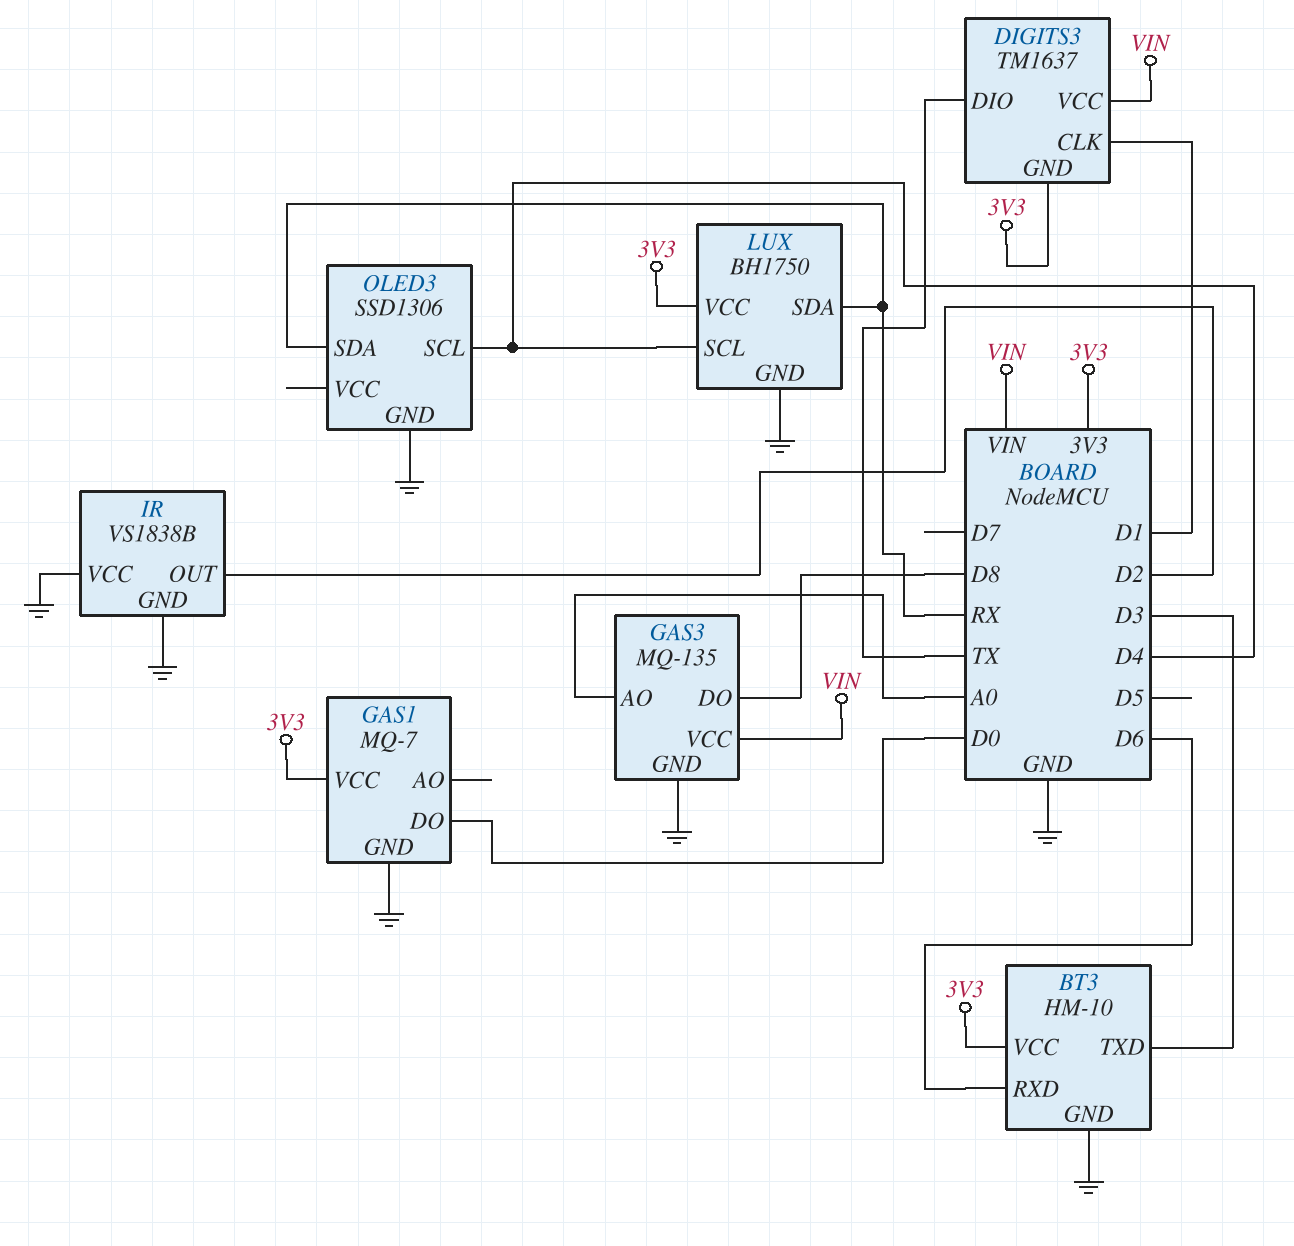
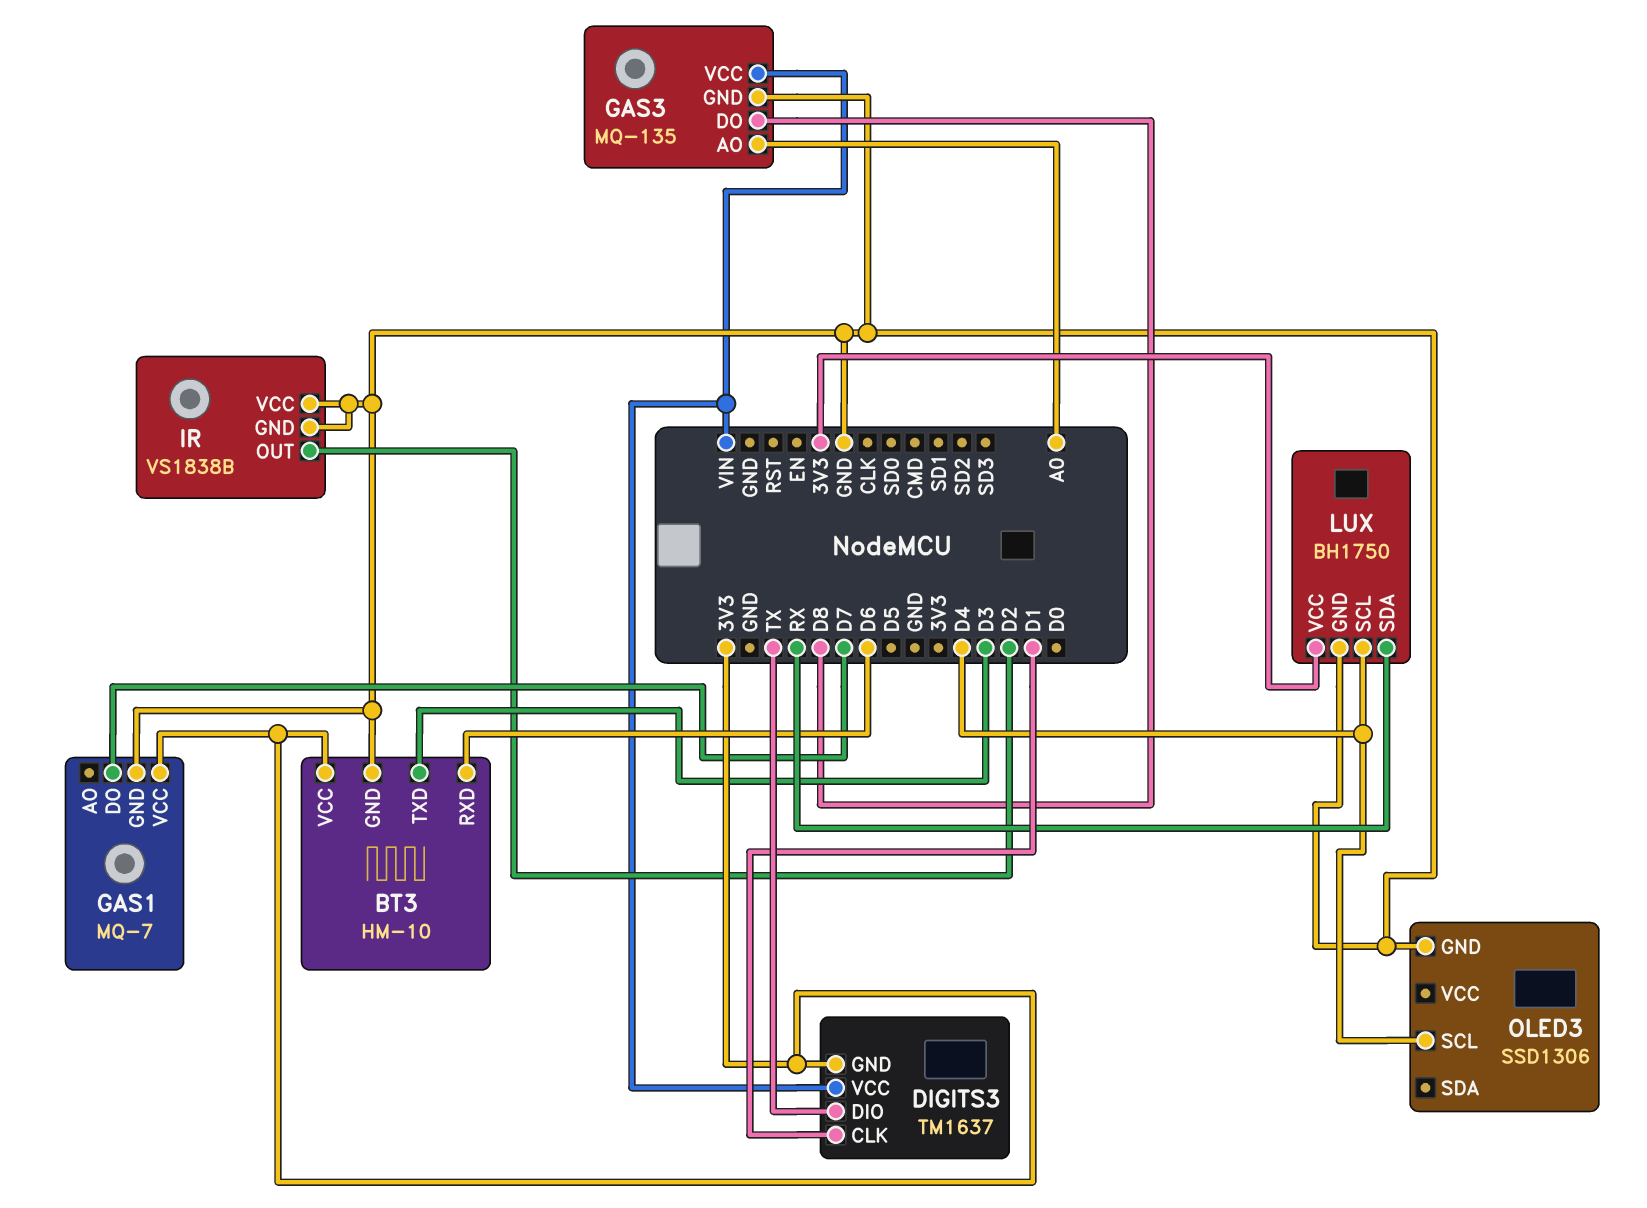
GAS1 pin DO: D0 -> D7
OLED3 pin SDA: RX -> none

